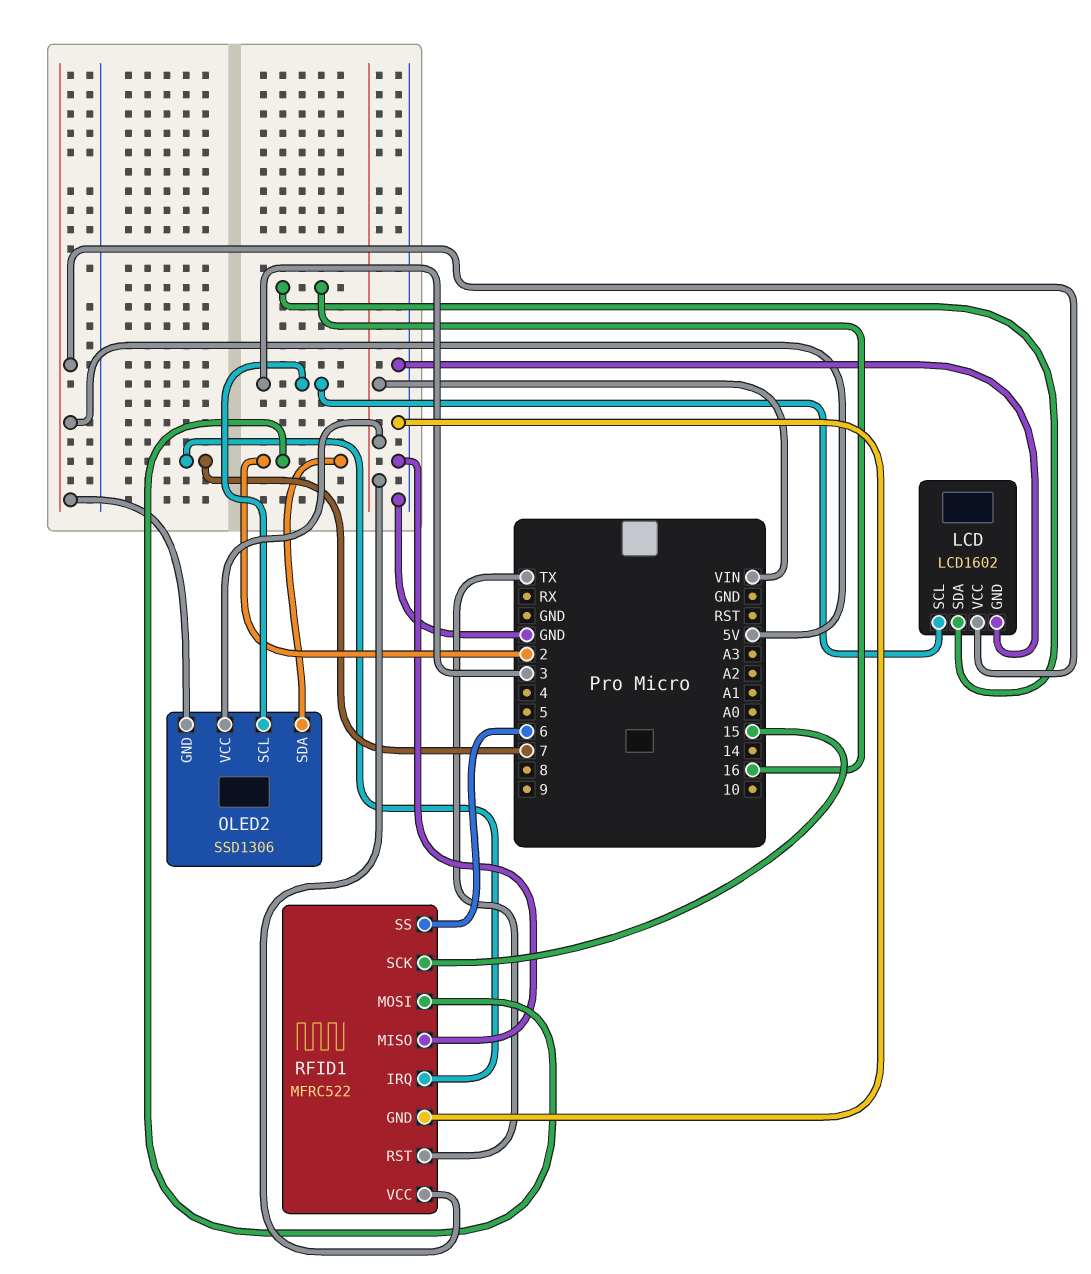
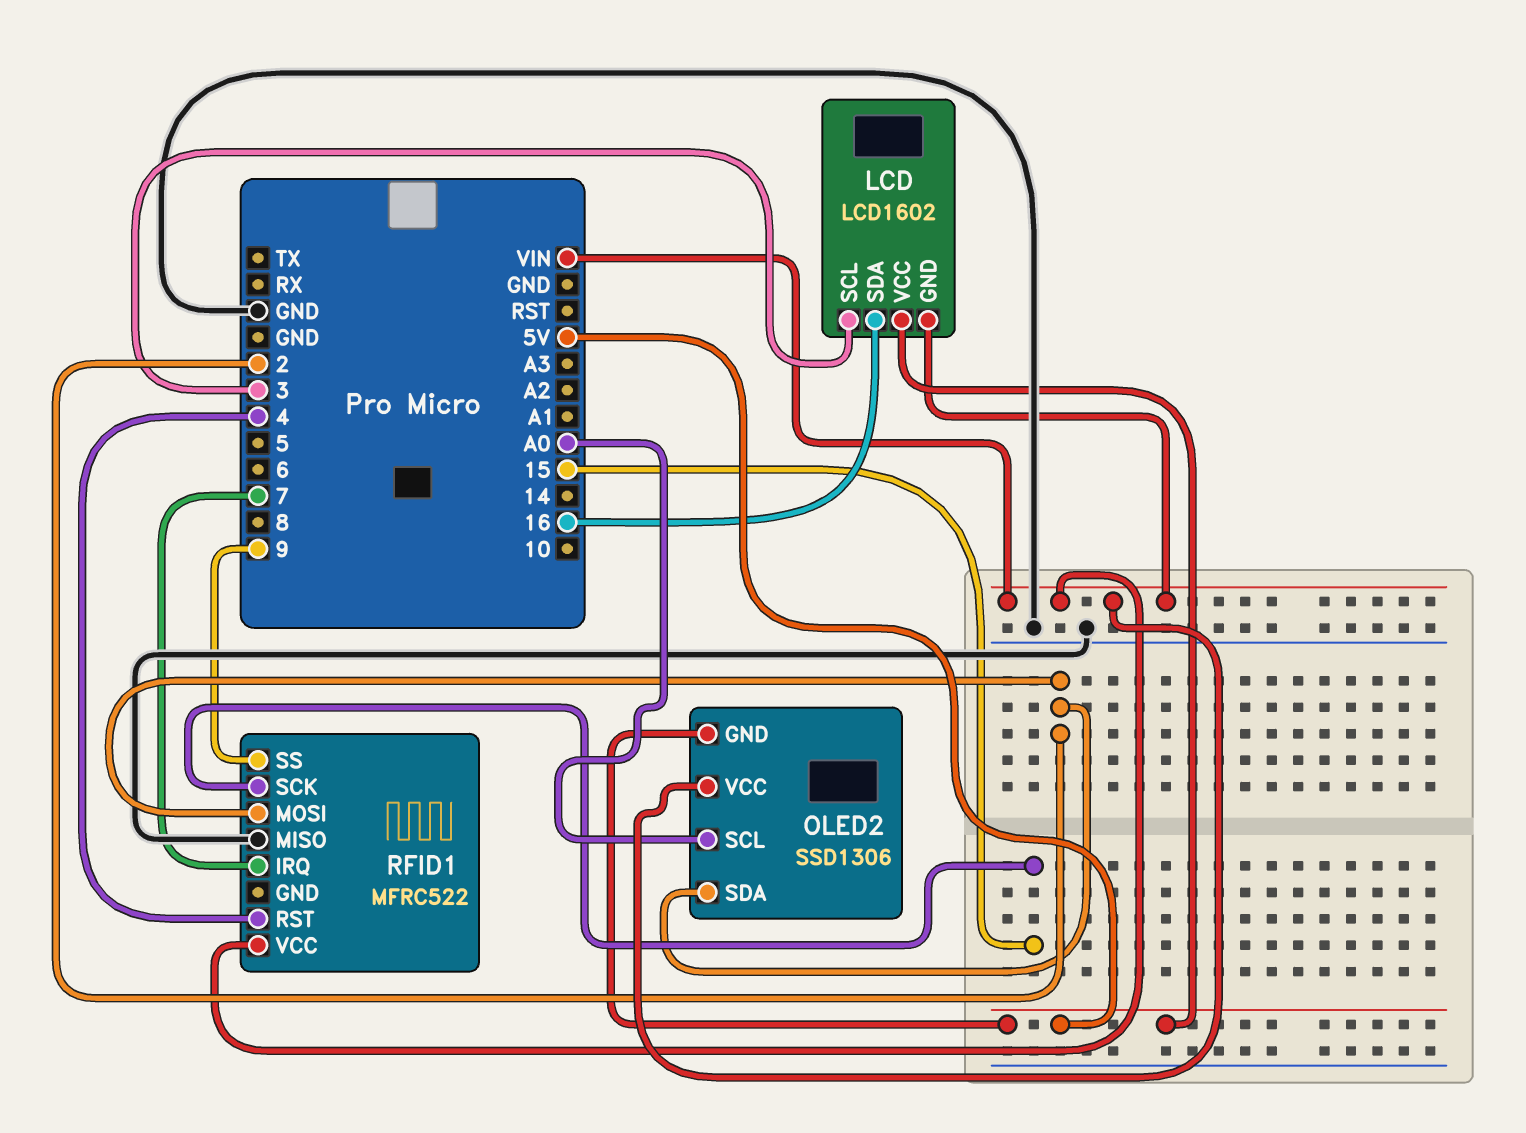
LCD pin GND: GND -> VIN
OLED2 pin SCL: 3 -> A0
RFID1 pin GND: GND -> none
RFID1 pin RST: TX -> 4
RFID1 pin SS: 6 -> 9

